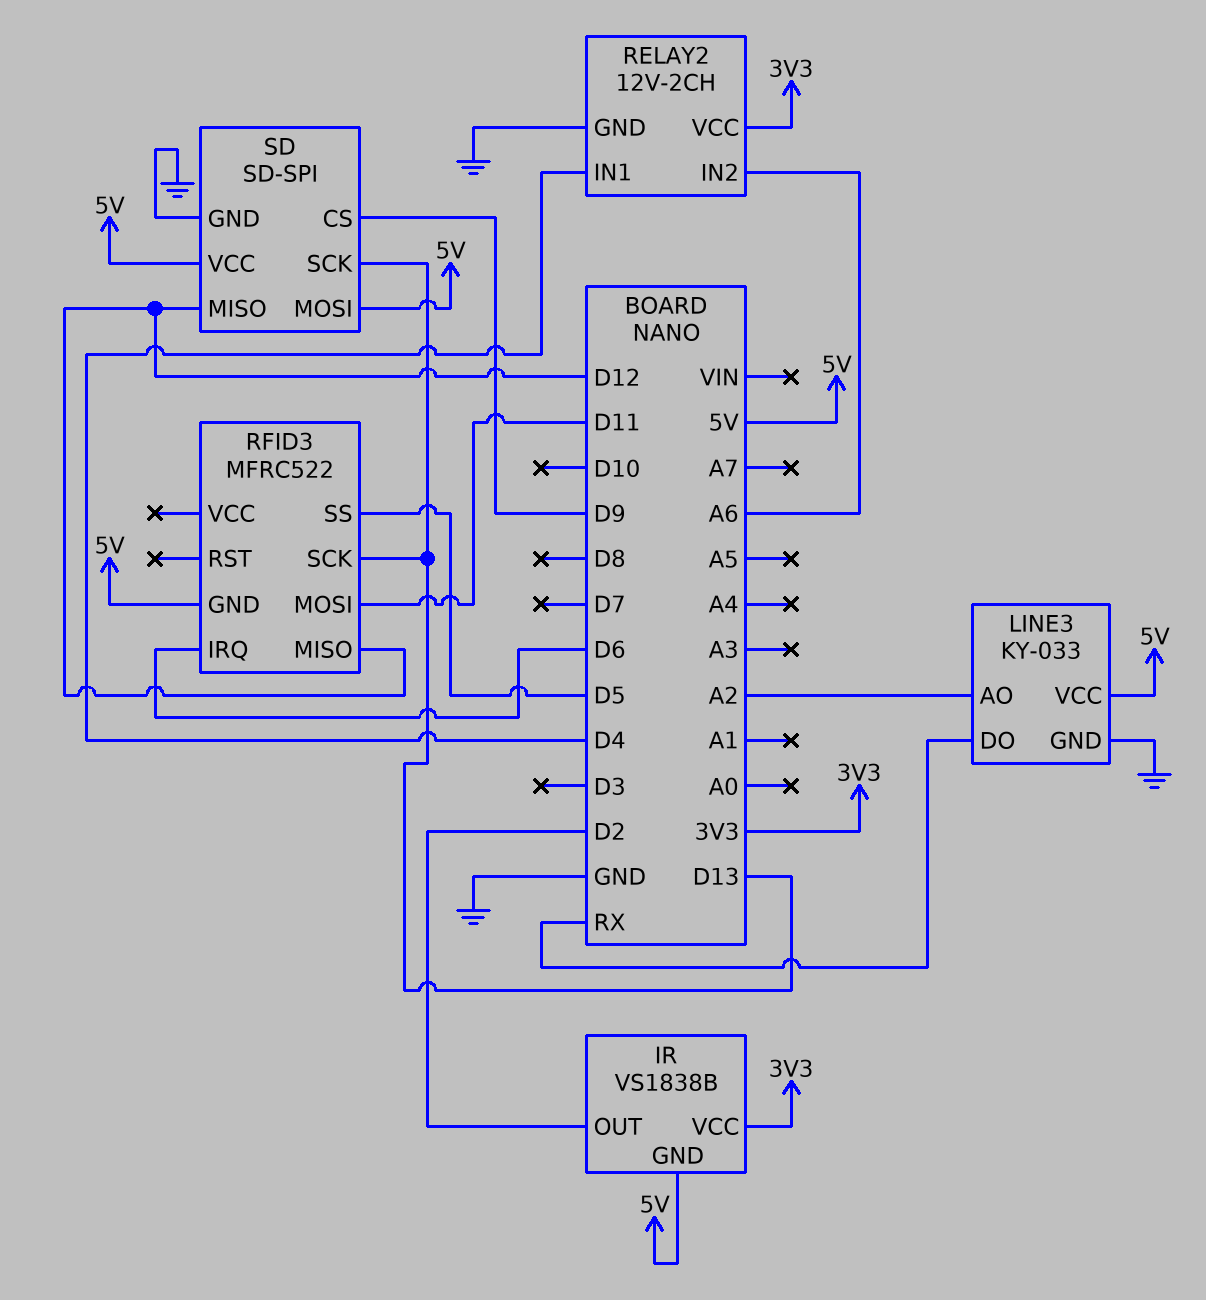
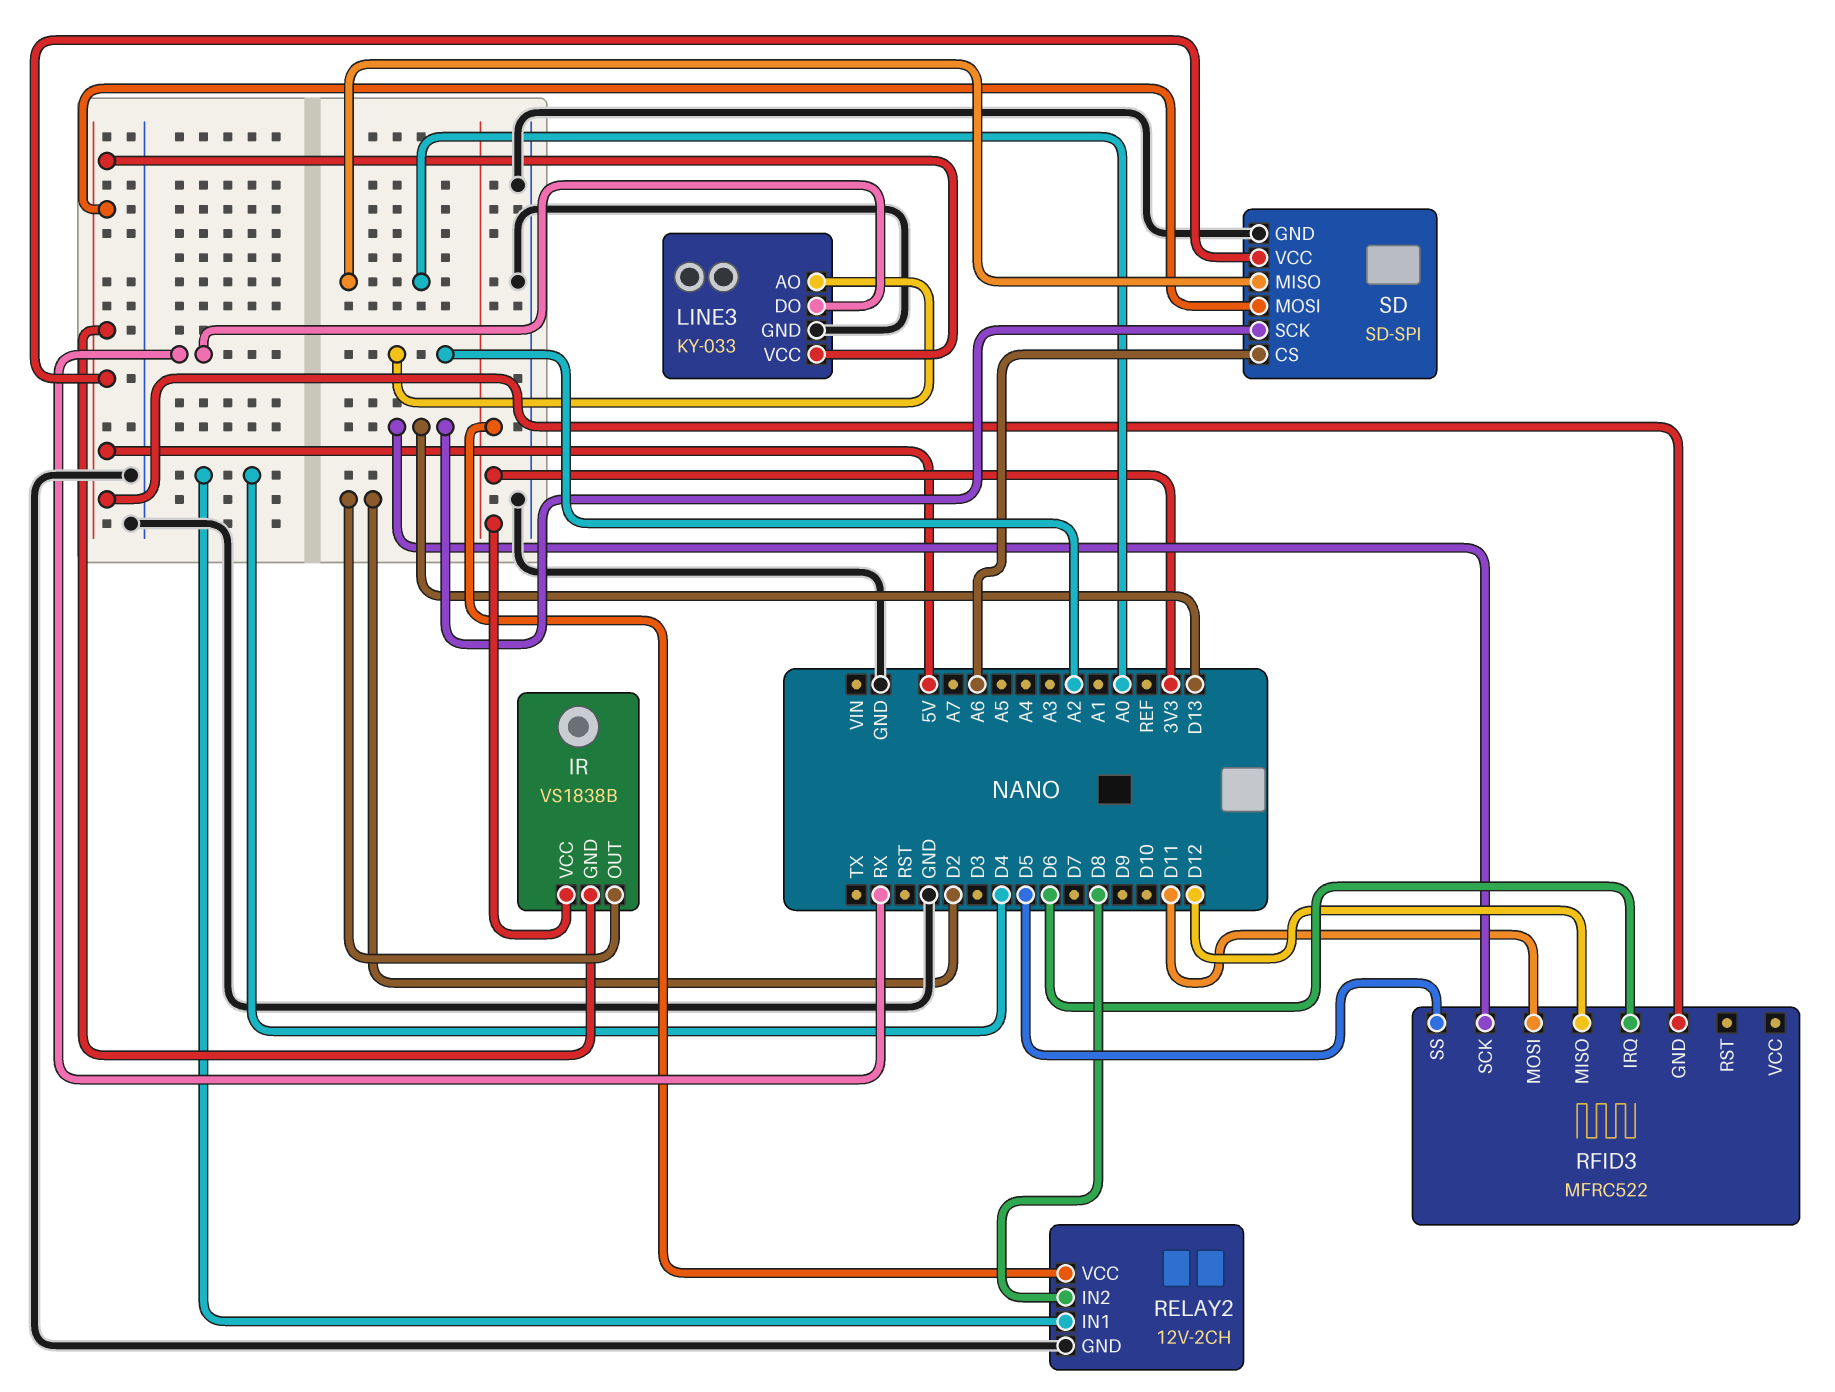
RELAY2 pin IN2: A6 -> D8
SD pin CS: D9 -> A6
SD pin MISO: D12 -> A0

